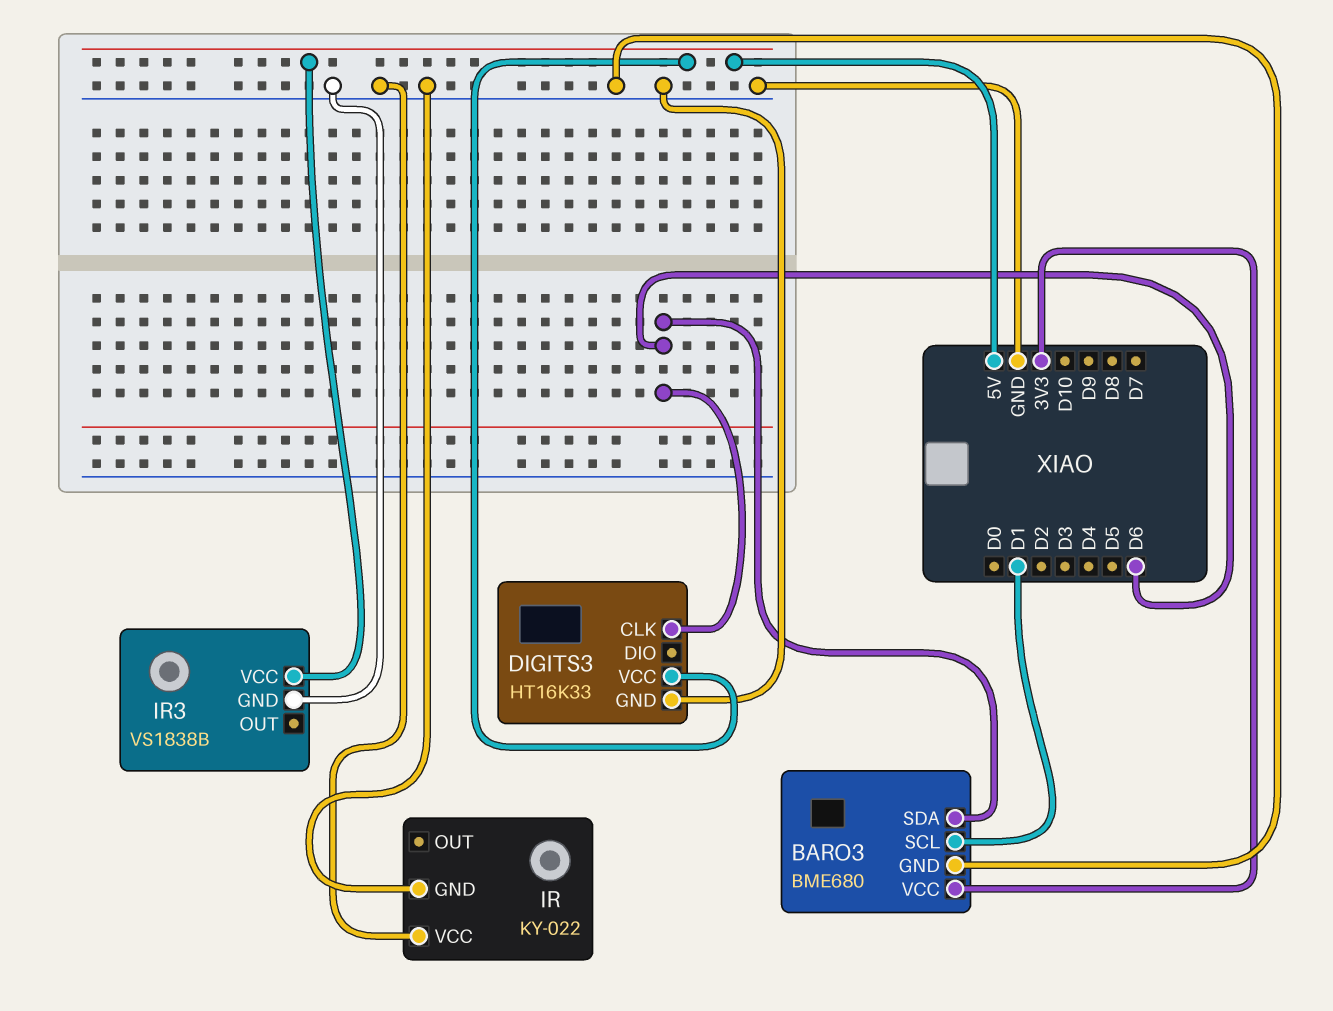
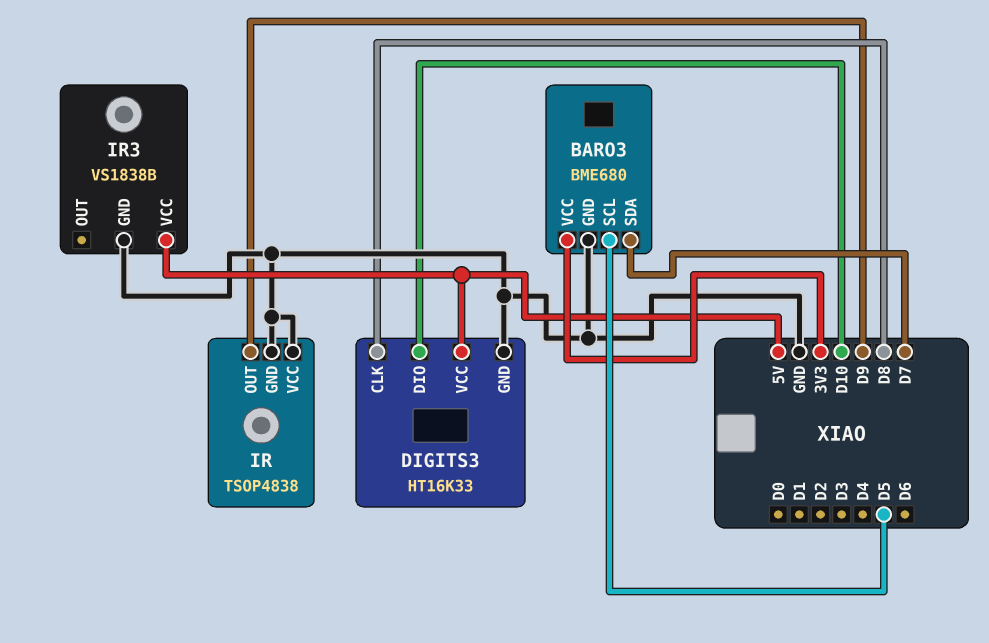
BARO3 pin SCL: D1 -> D5
BARO3 pin SDA: D6 -> D7
DIGITS3 pin CLK: D6 -> D8
DIGITS3 pin DIO: none -> D10
IR: KY-022 -> TSOP4838
IR pin OUT: none -> D9

